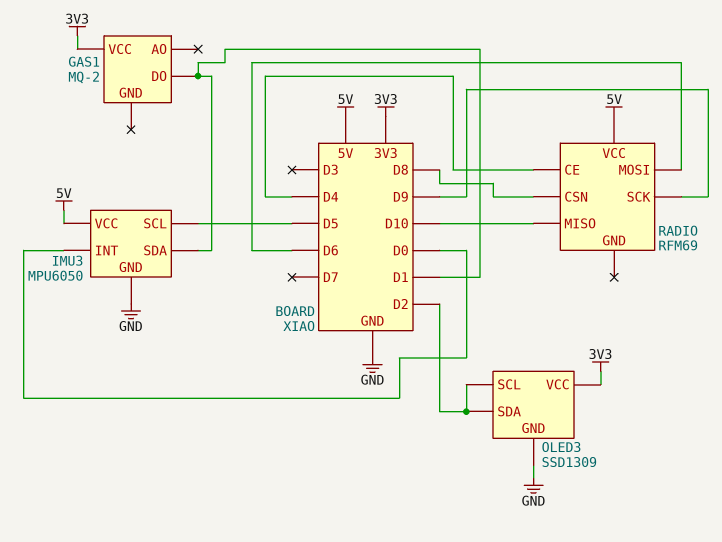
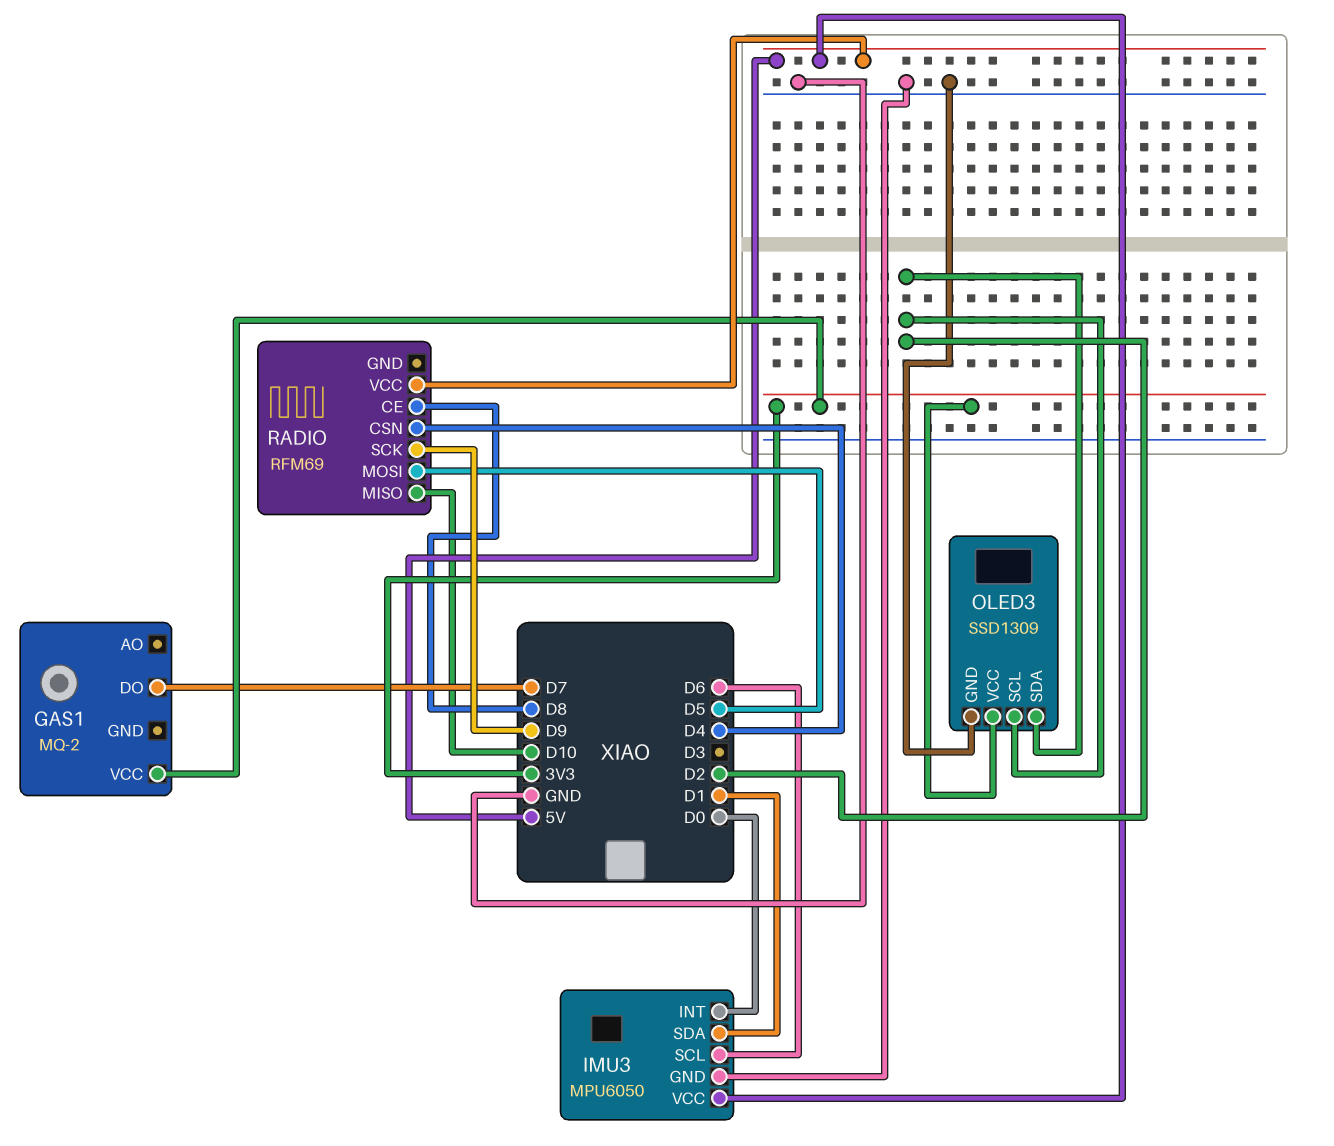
GAS1 pin DO: D1 -> D7
IMU3 pin SCL: D5 -> D6
RADIO pin CE: D4 -> D8
RADIO pin CSN: D8 -> D4
RADIO pin MOSI: D6 -> D5

